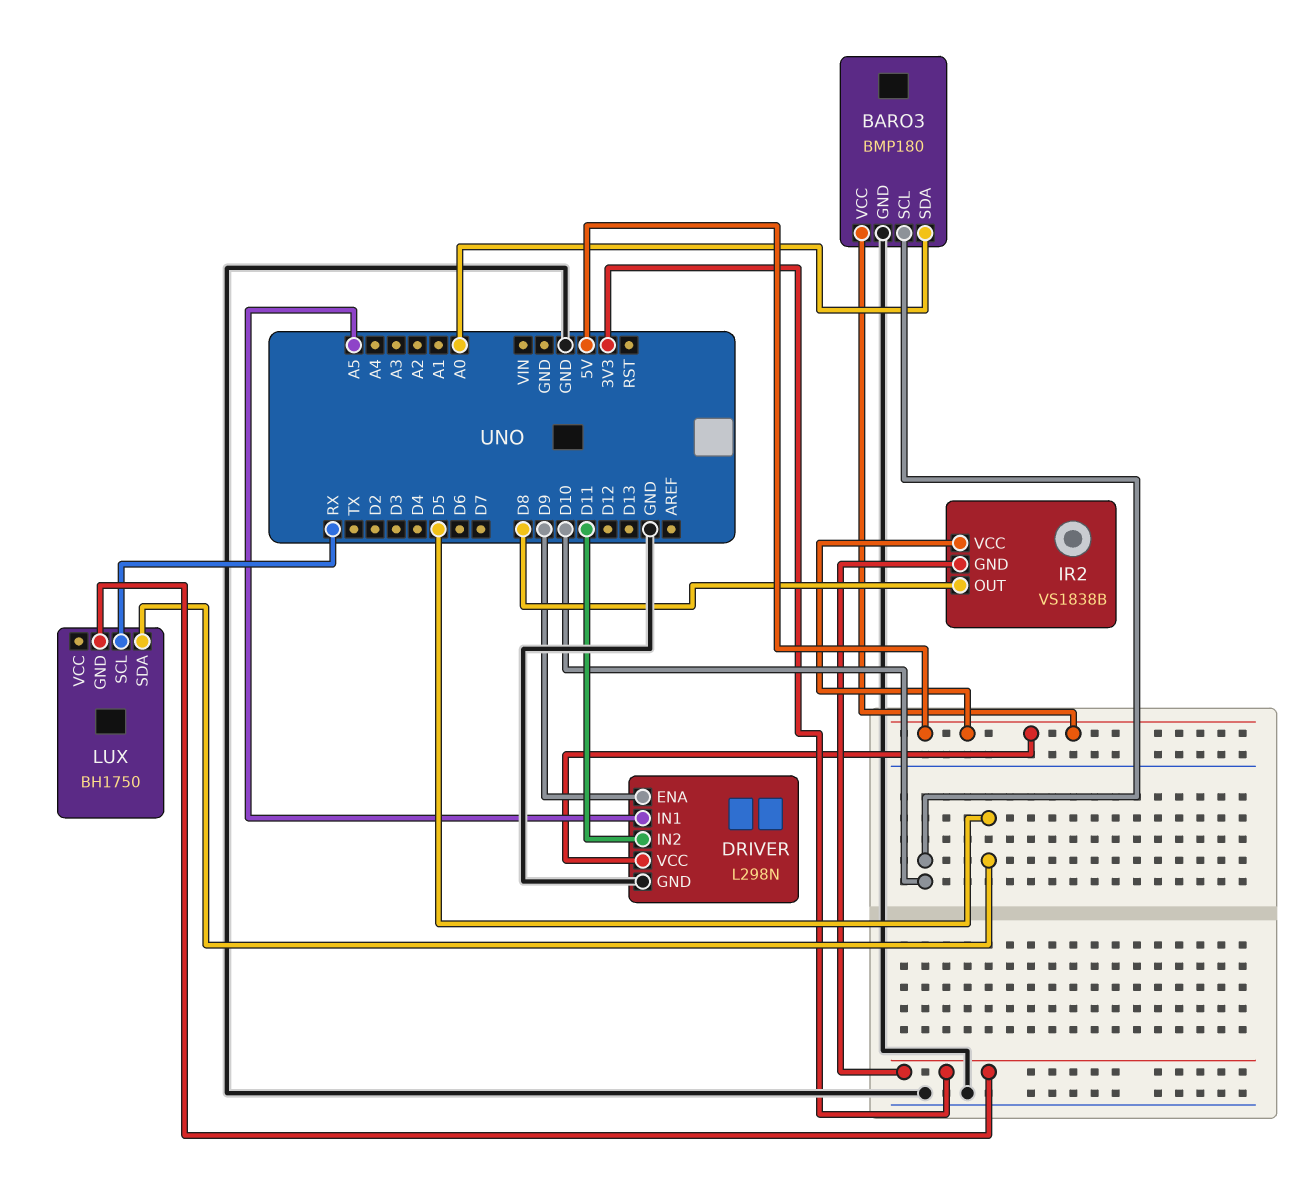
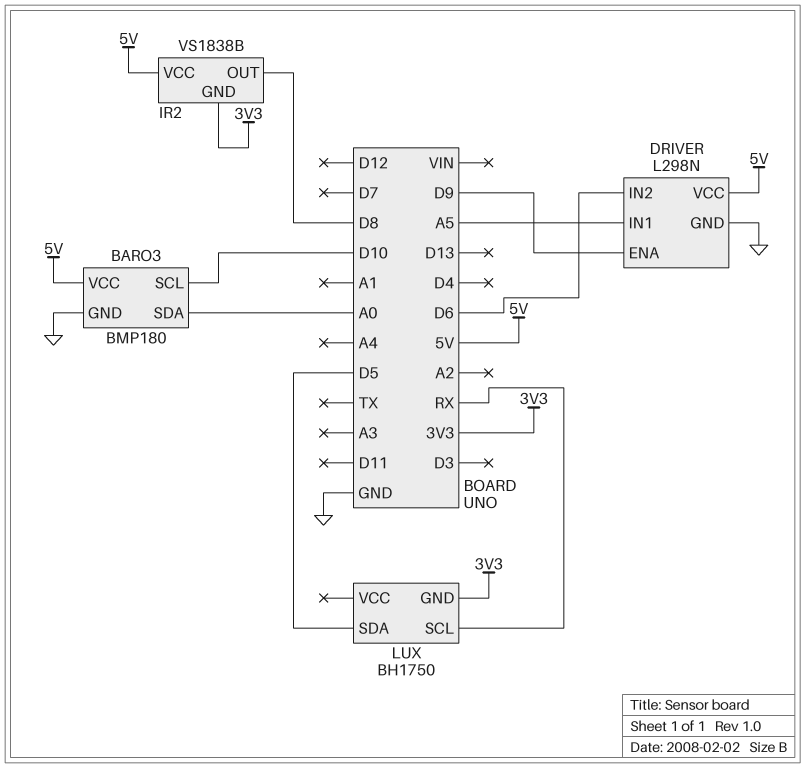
DRIVER pin IN2: D11 -> D6

